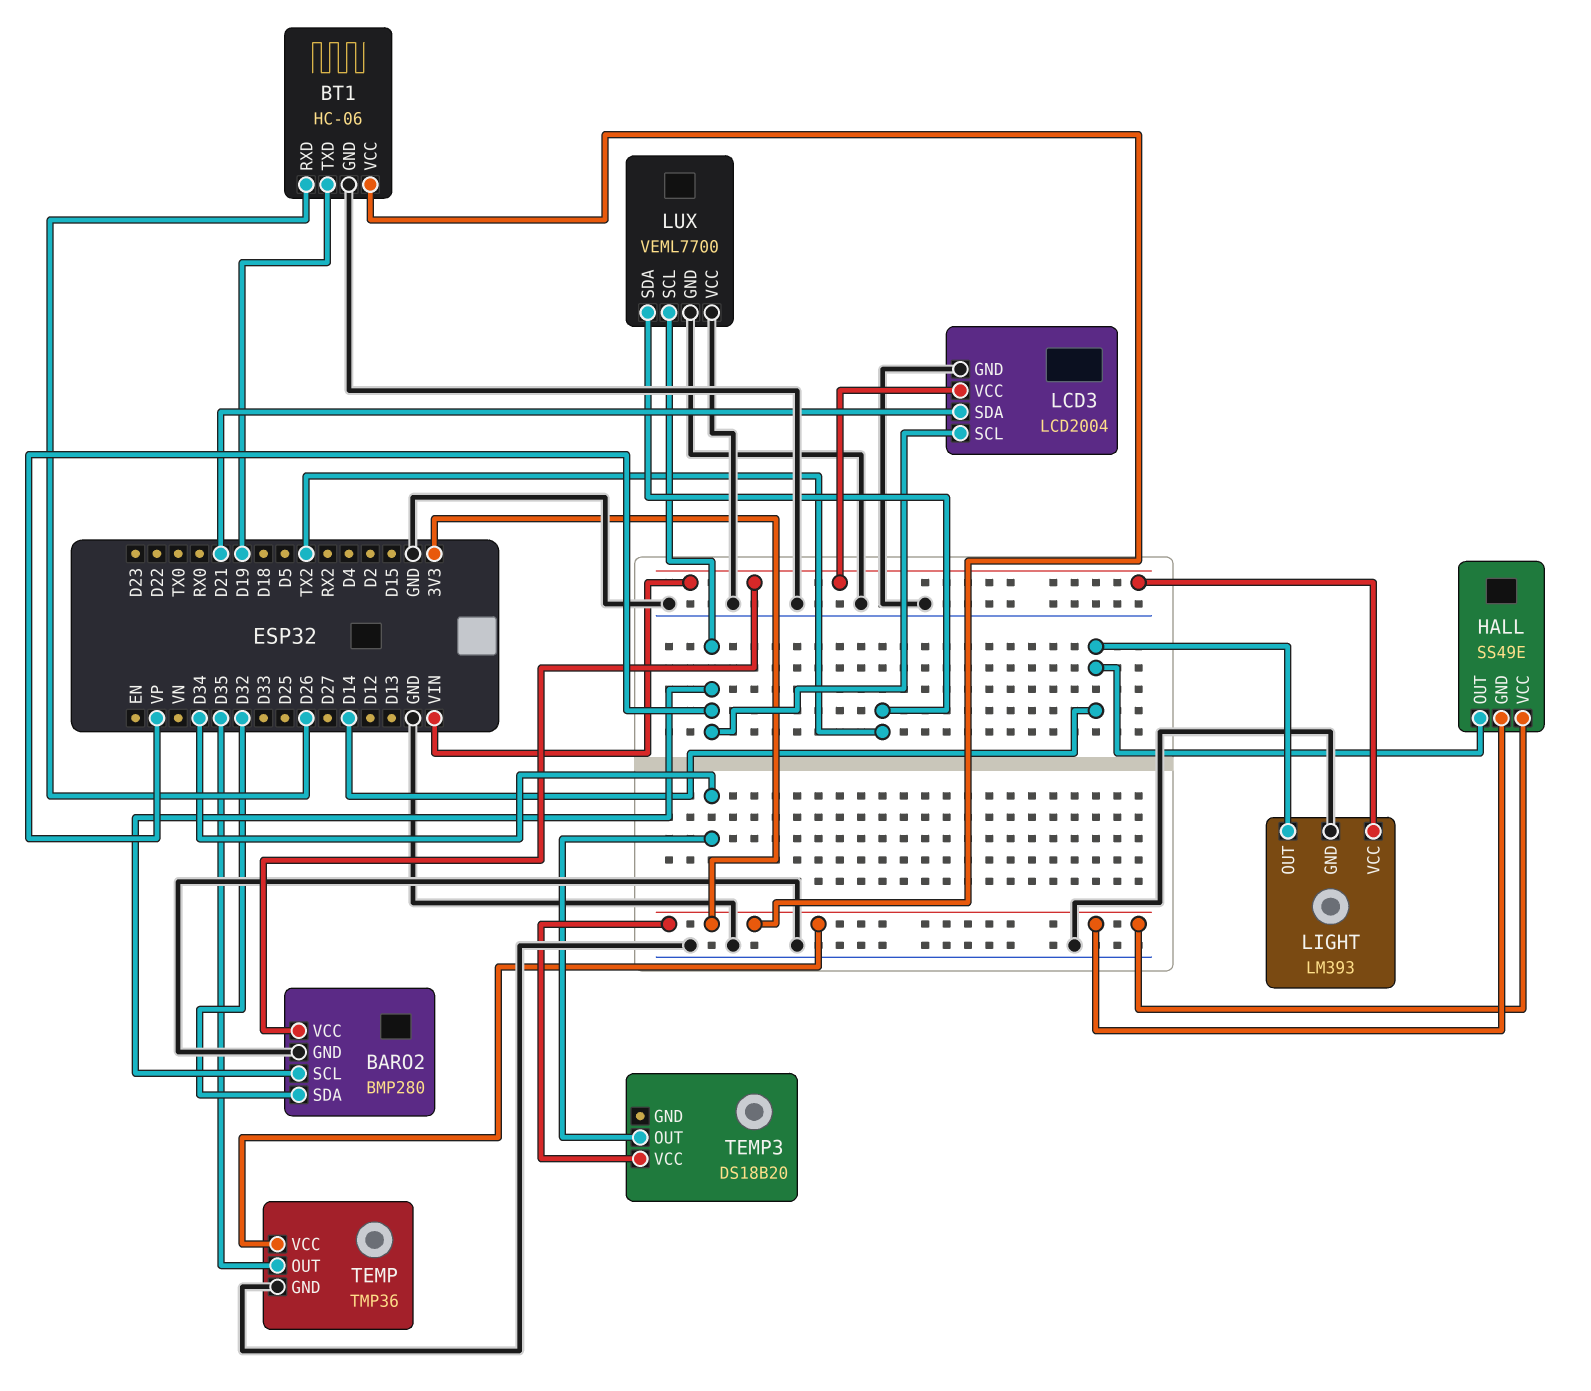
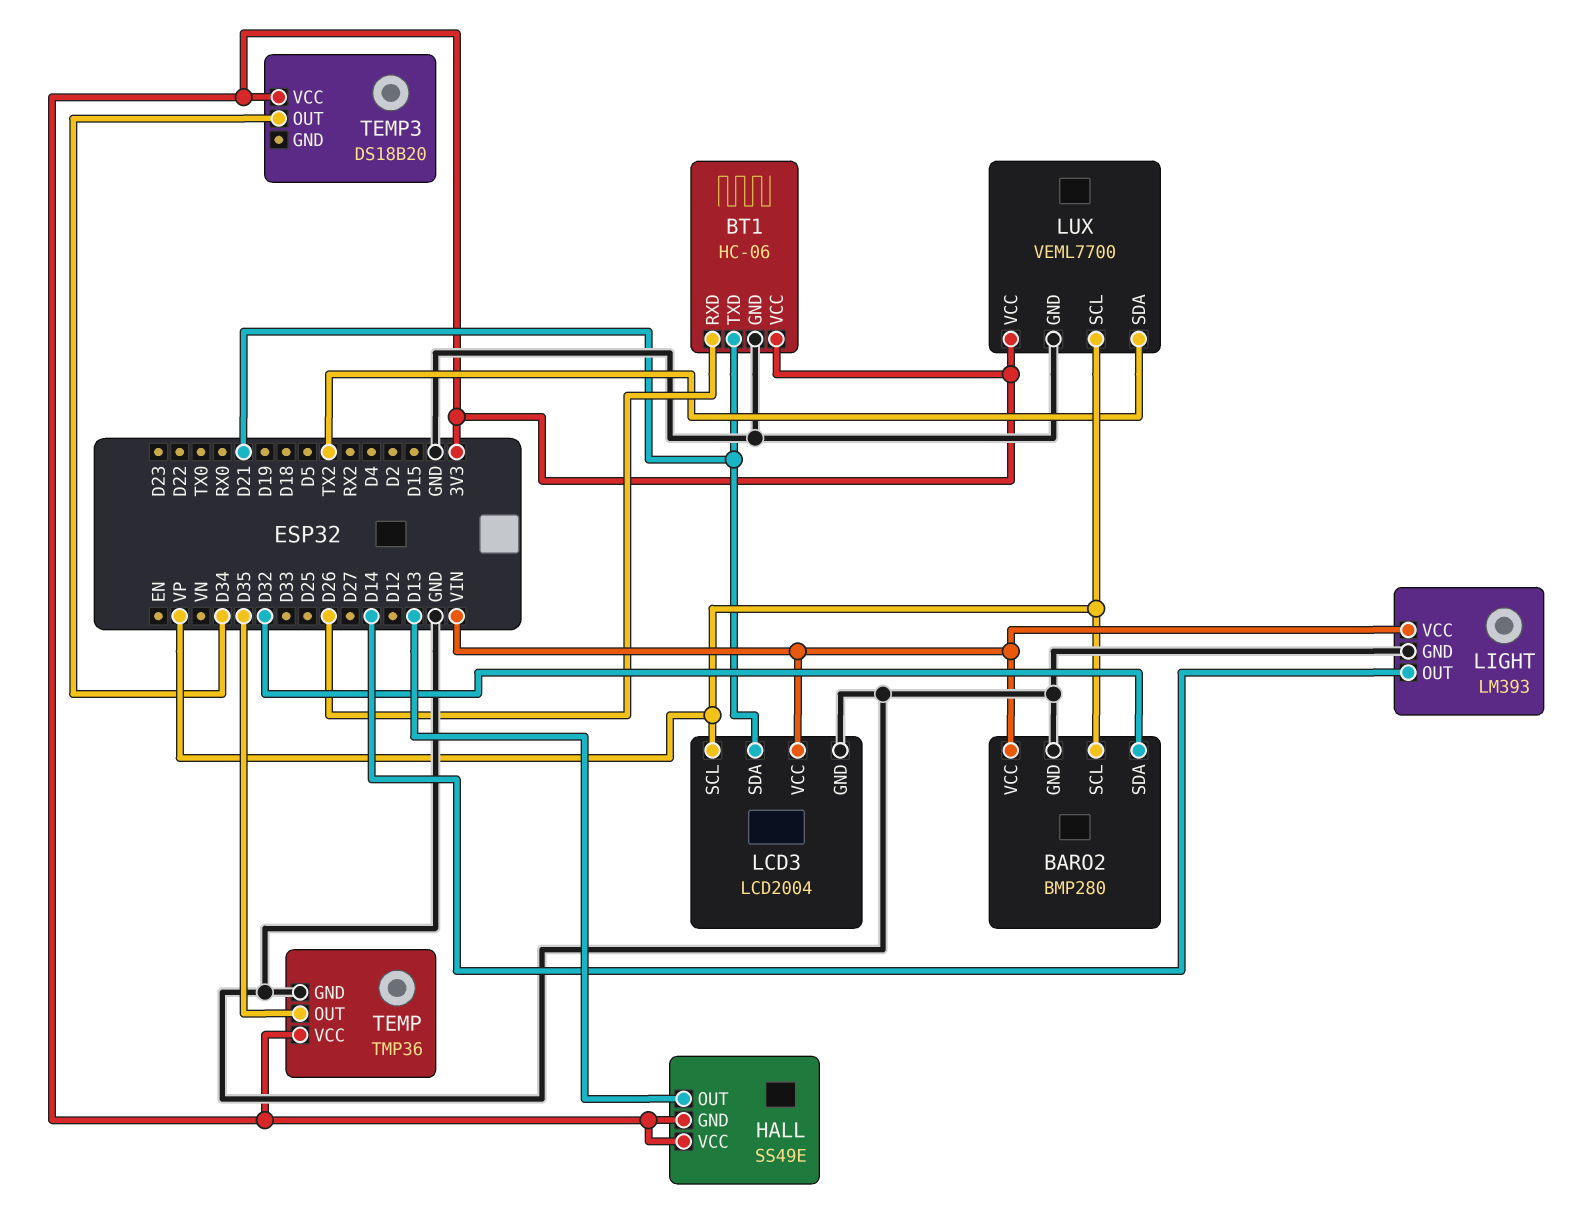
BT1 pin TXD: D19 -> D21
HALL pin OUT: D14 -> D13
LUX pin VCC: GND -> 3V3

